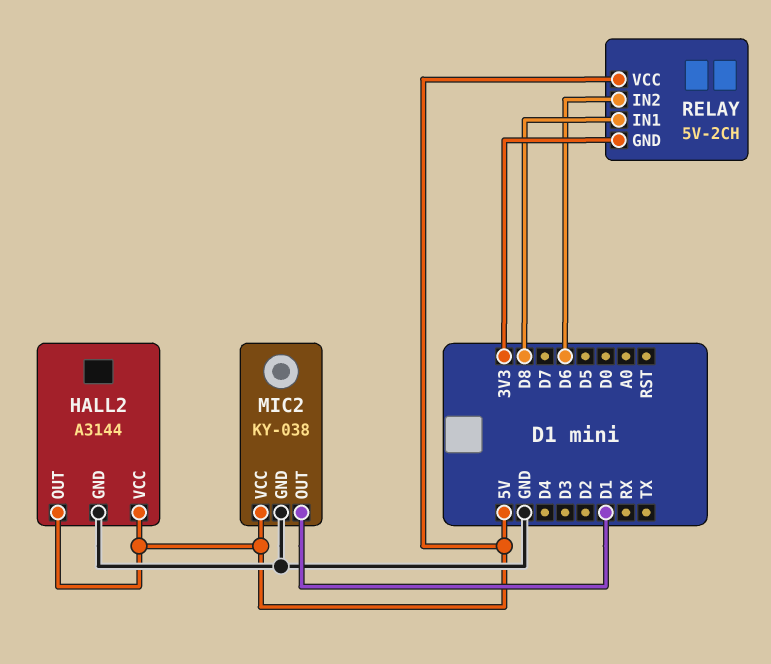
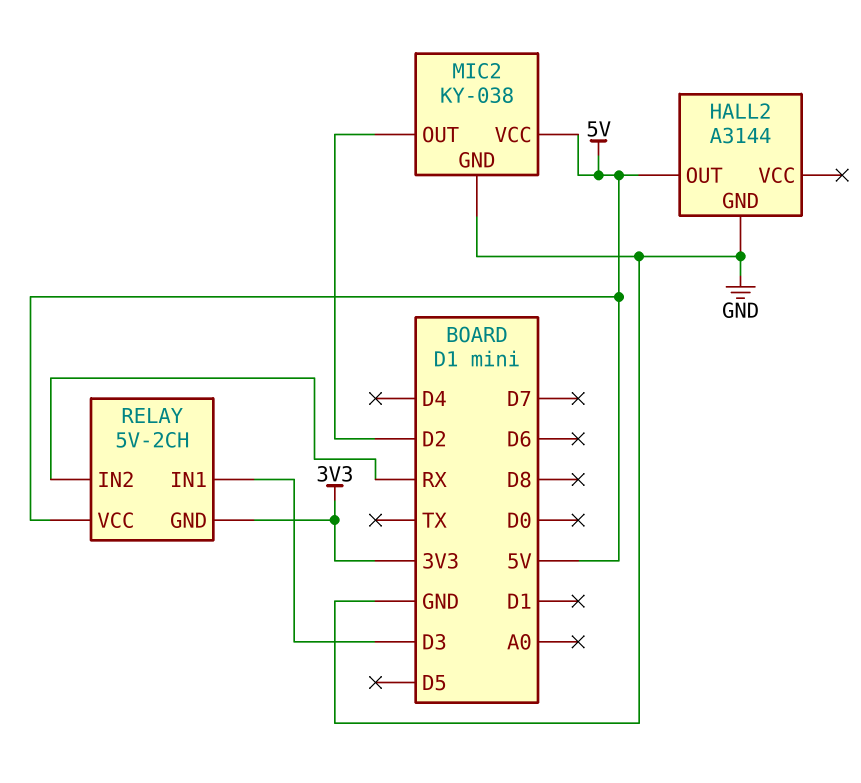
HALL2 pin VCC: 5V -> none
MIC2 pin OUT: D1 -> D2
RELAY pin IN1: D8 -> D3
RELAY pin IN2: D6 -> RX

